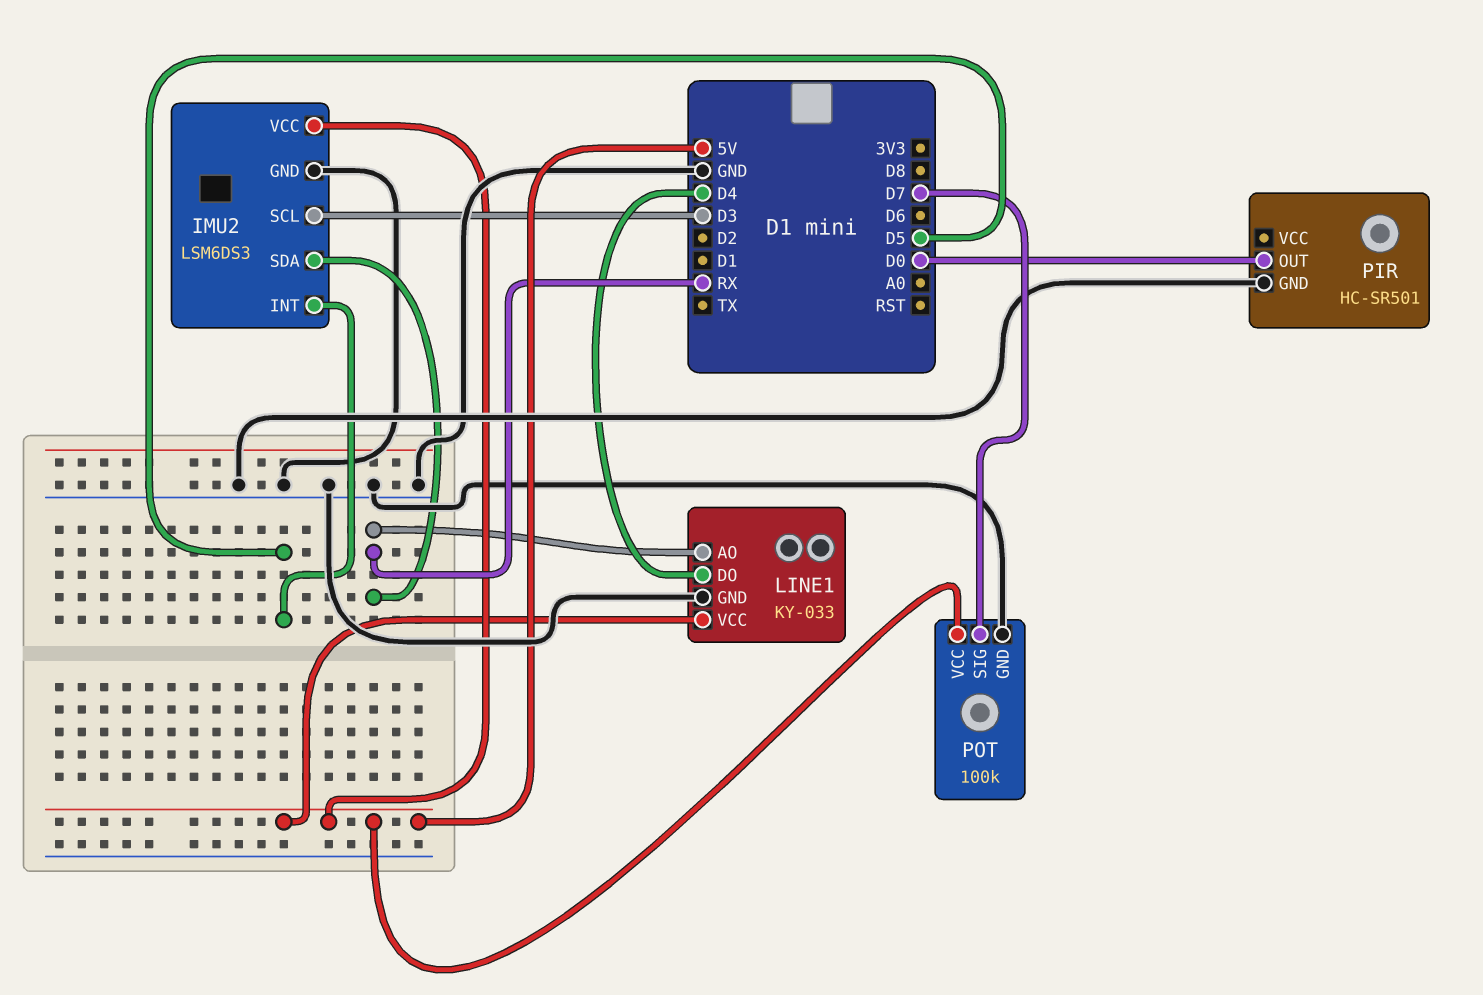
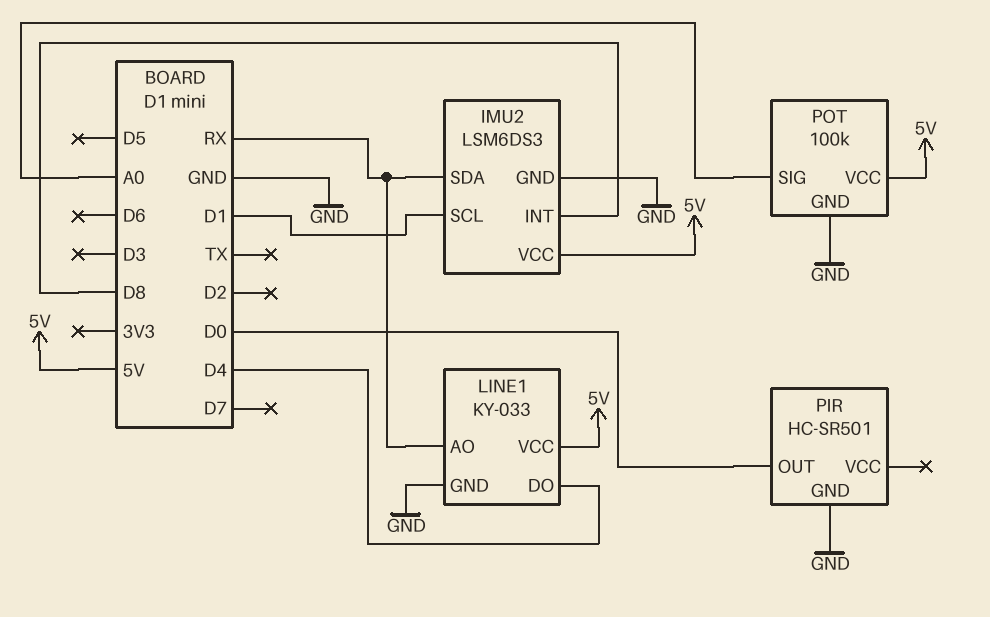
IMU2 pin INT: D5 -> D8
IMU2 pin SCL: D3 -> D1
POT pin SIG: D7 -> A0

